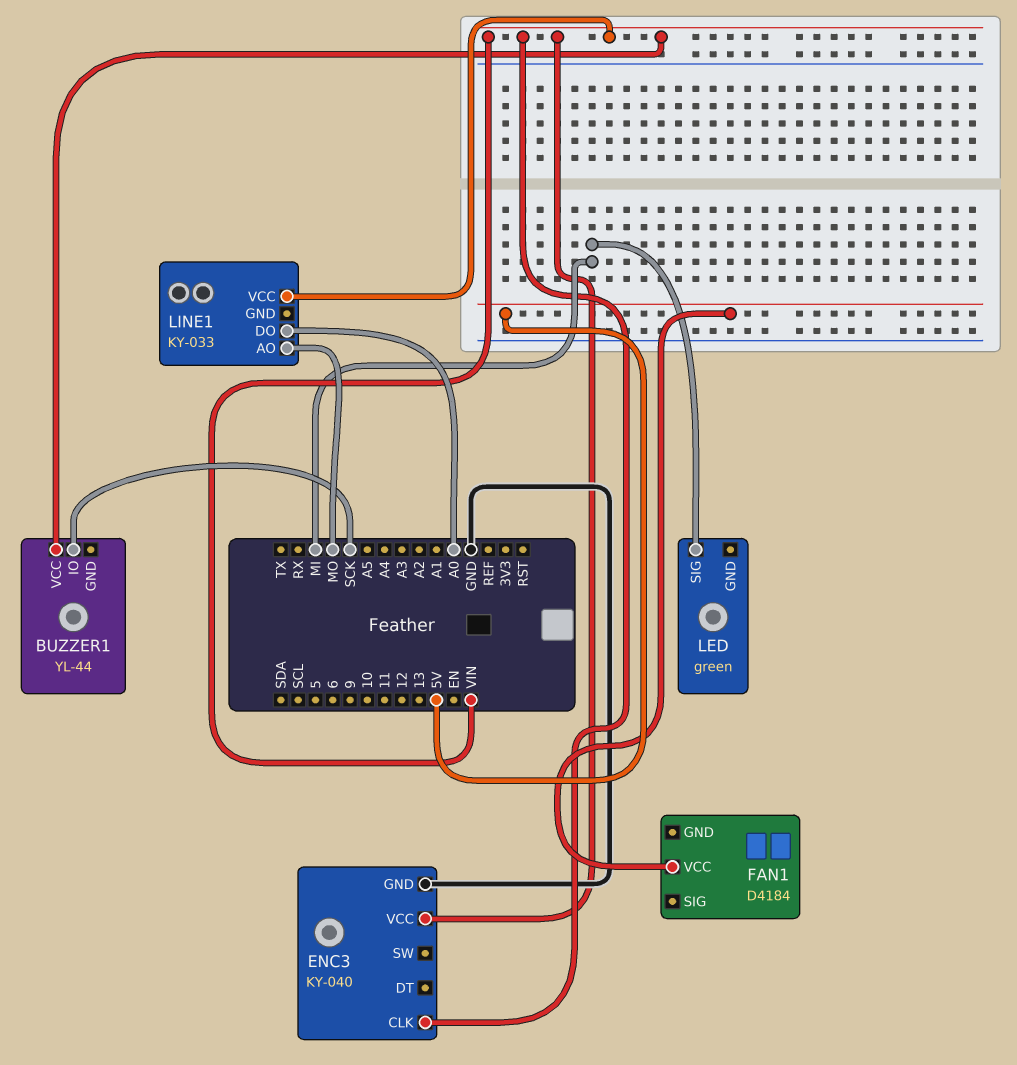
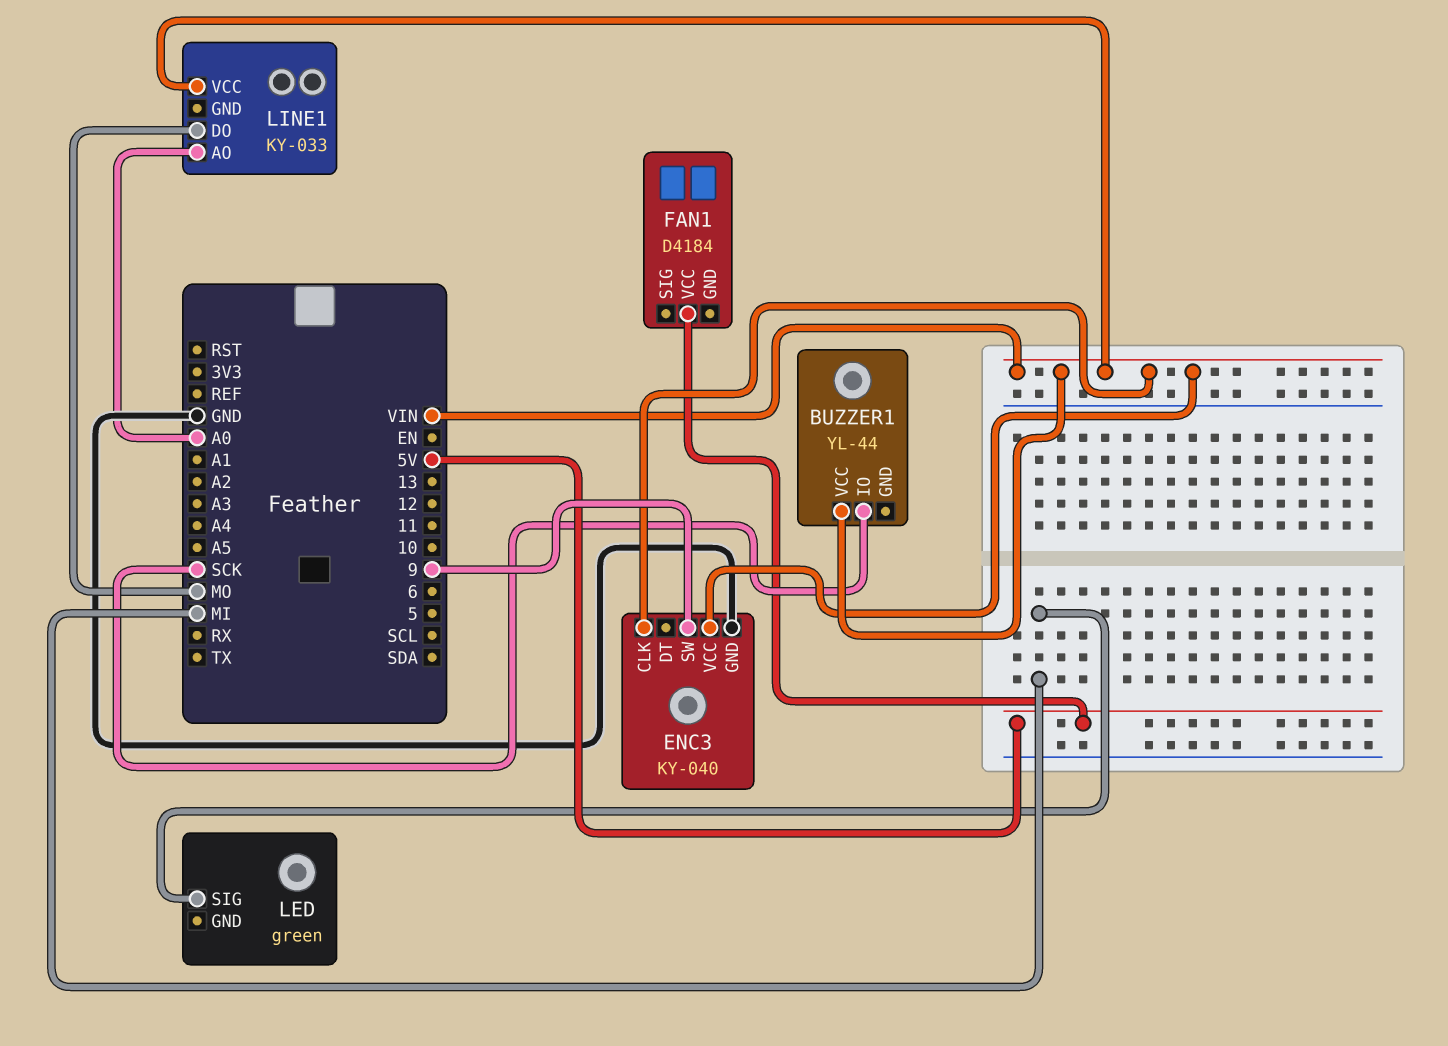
ENC3 pin SW: none -> 9
LINE1 pin AO: MO -> A0
LINE1 pin DO: A0 -> MO

